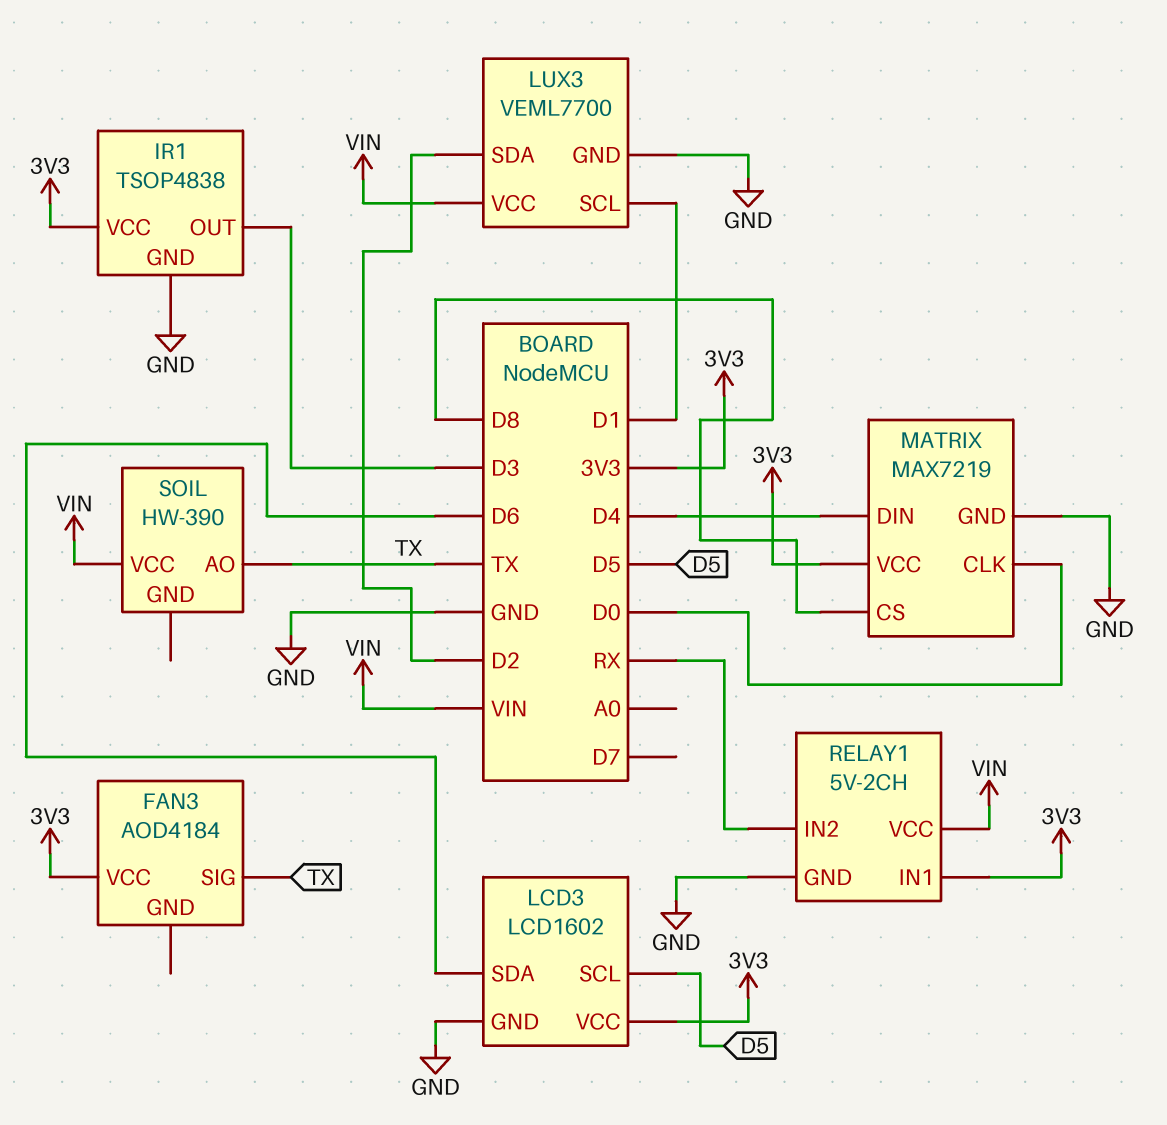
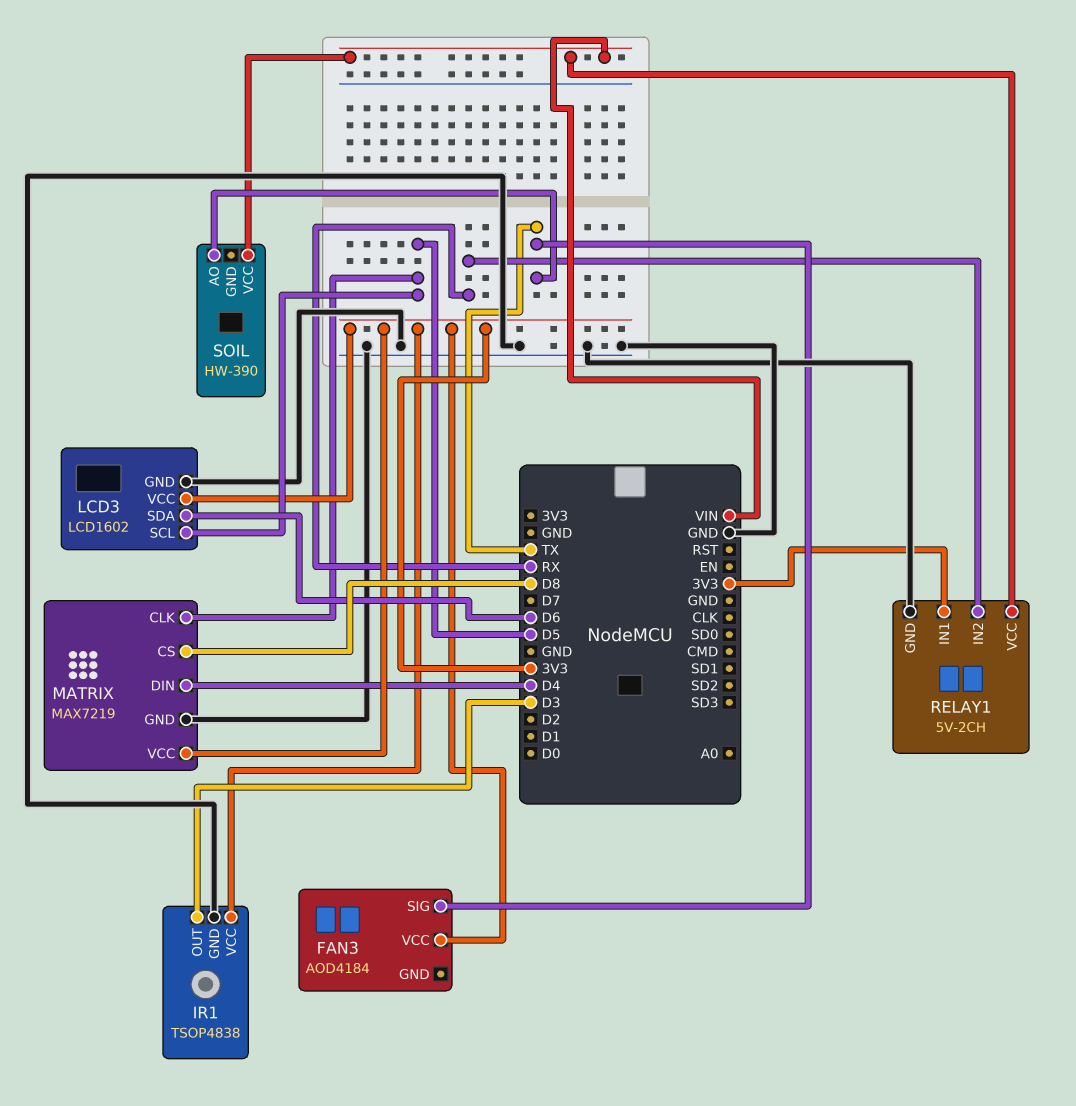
LUX3: VEML7700 -> none
LUX3 pin GND: GND -> none
LUX3 pin SCL: D1 -> none
LUX3 pin SDA: D2 -> none
LUX3 pin VCC: VIN -> none
MATRIX pin CLK: D0 -> D5

